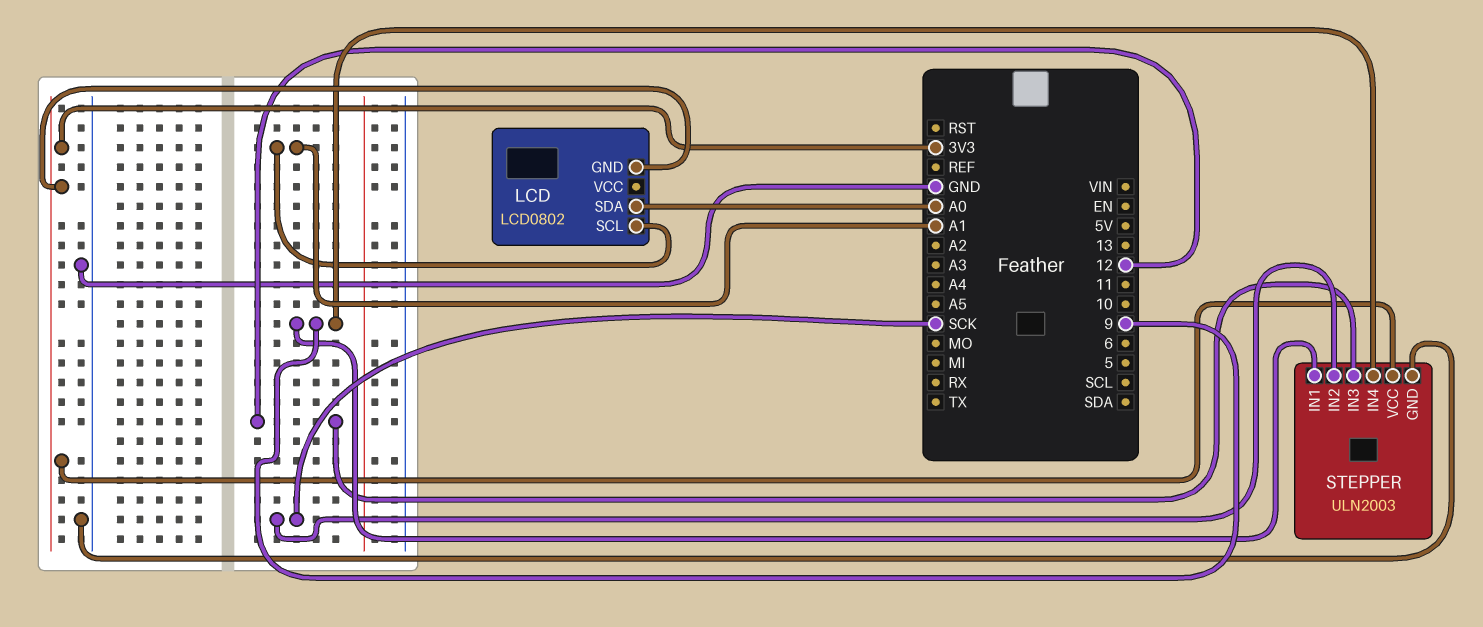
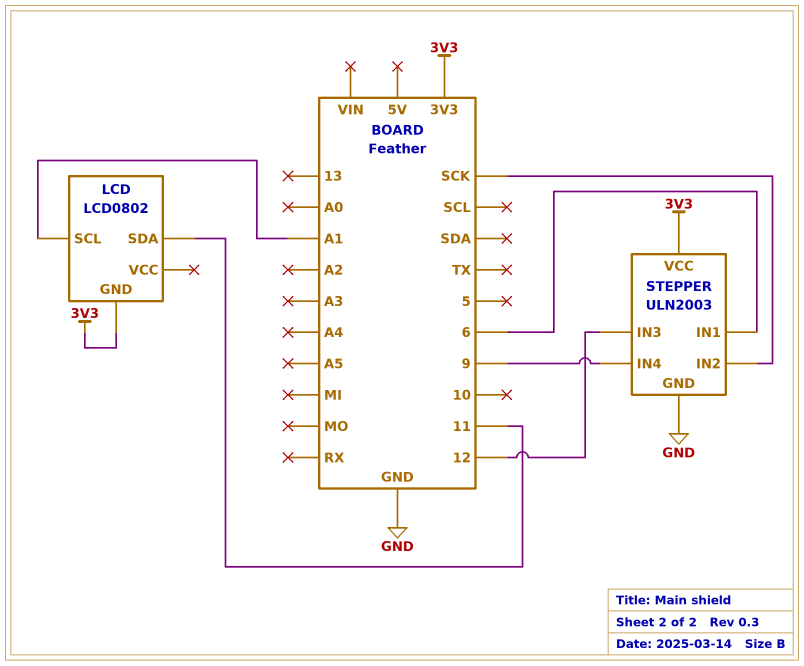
LCD pin SDA: A0 -> 11
STEPPER pin IN1: 9 -> 6

